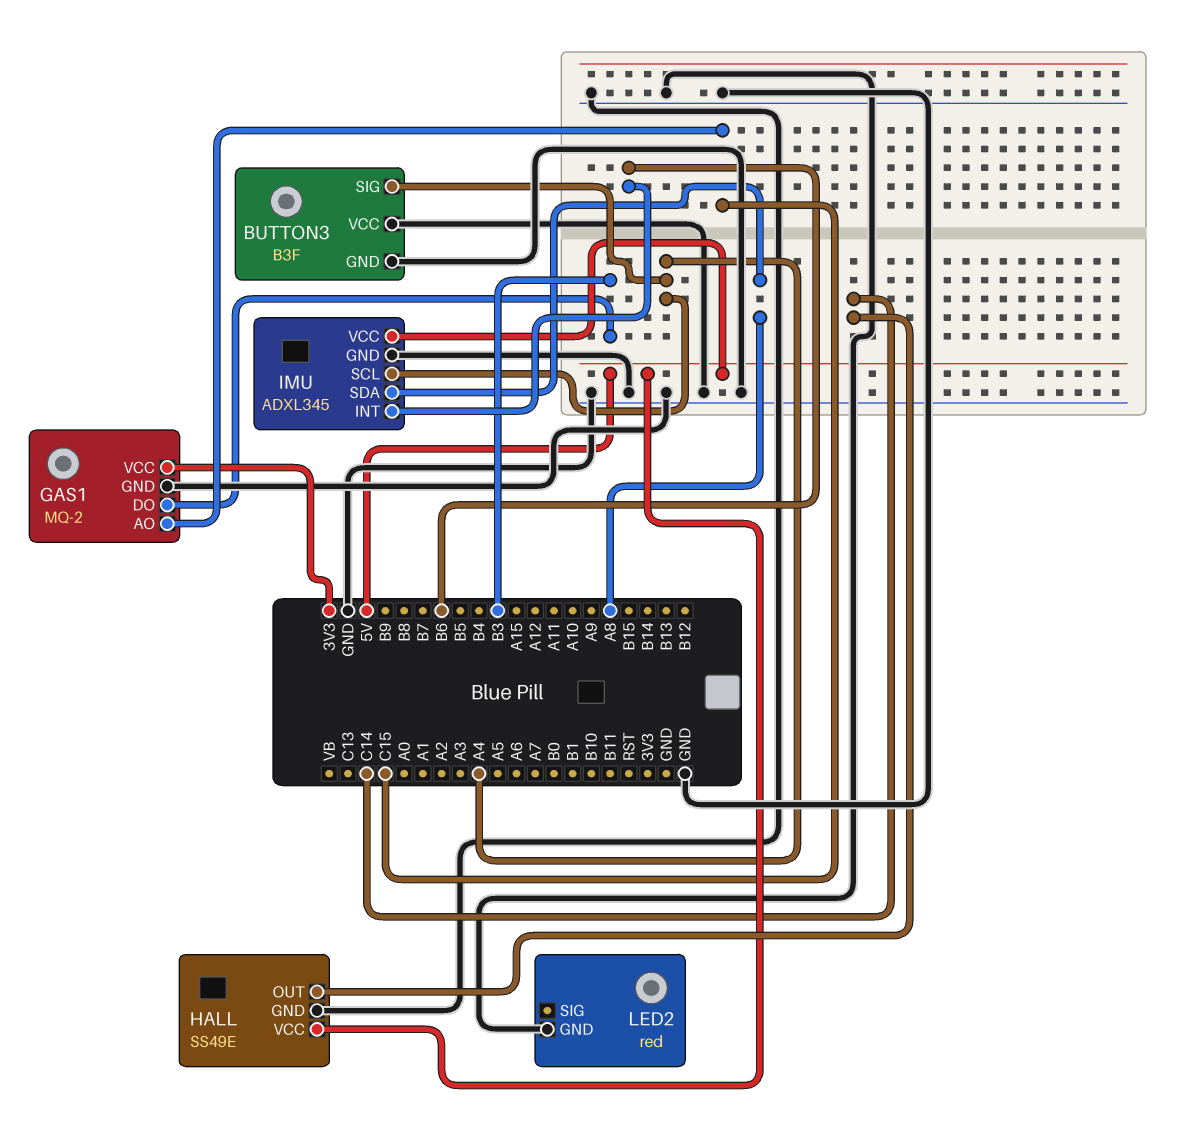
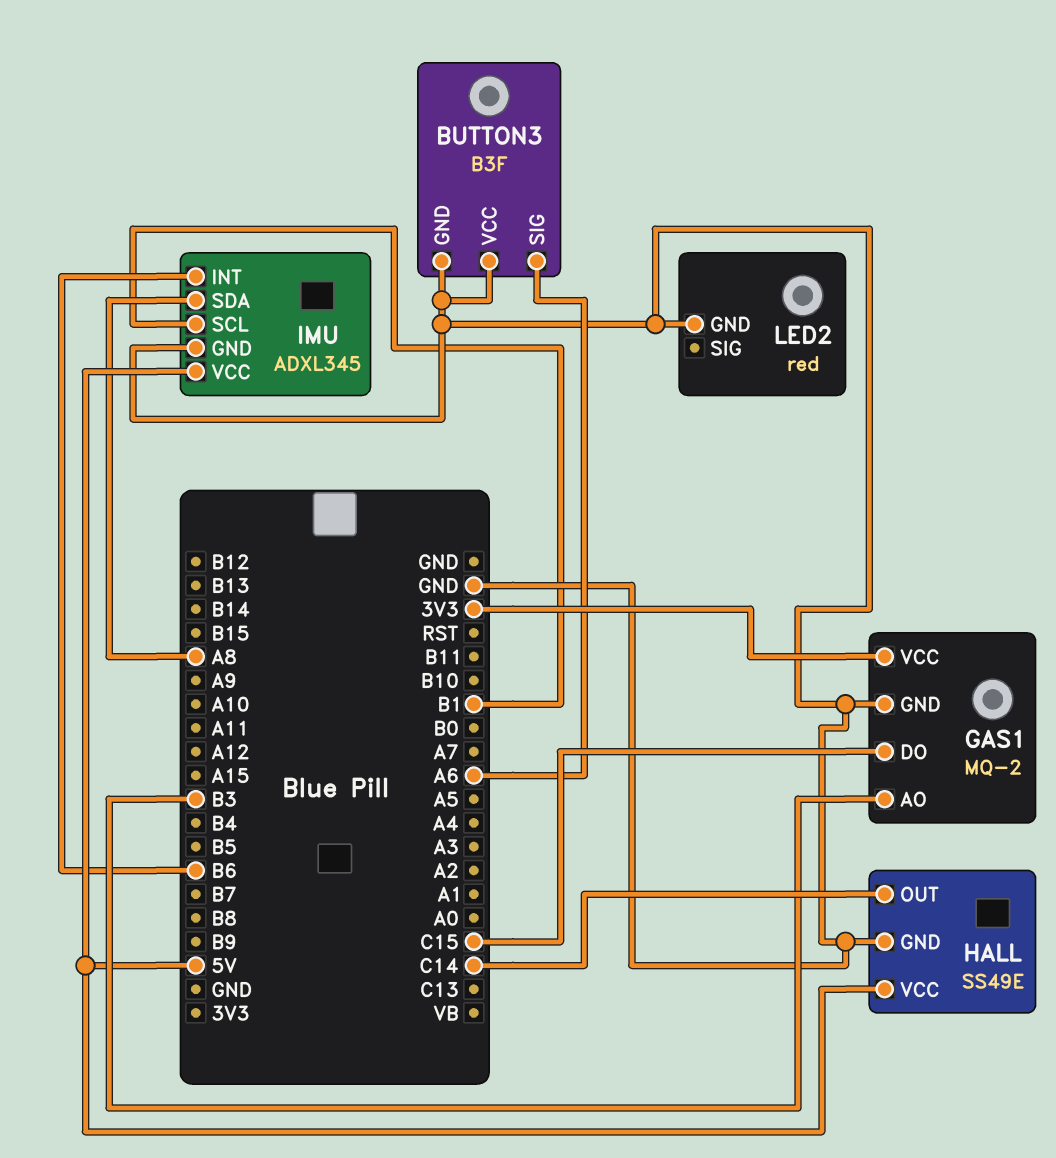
BUTTON3 pin SIG: A4 -> A6
GAS1 pin AO: C15 -> B3
GAS1 pin DO: B3 -> C15
IMU pin SCL: A4 -> B1

